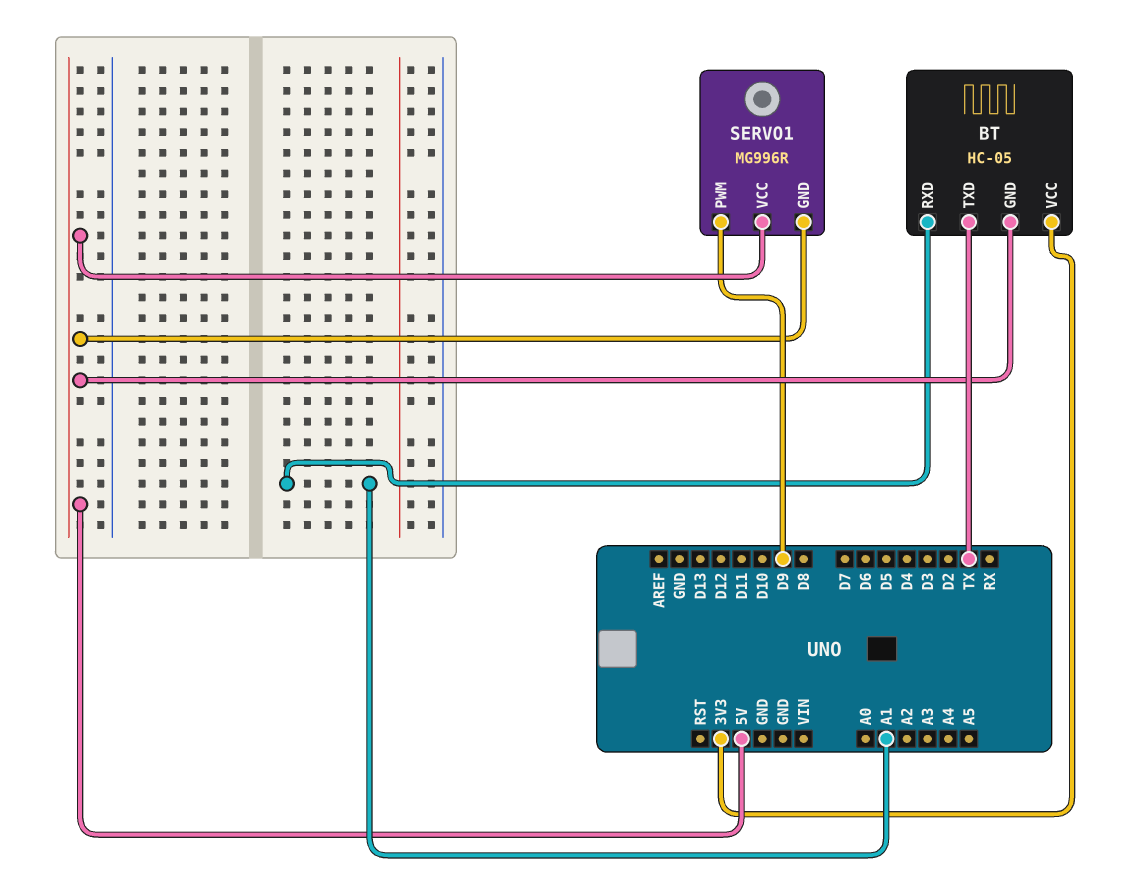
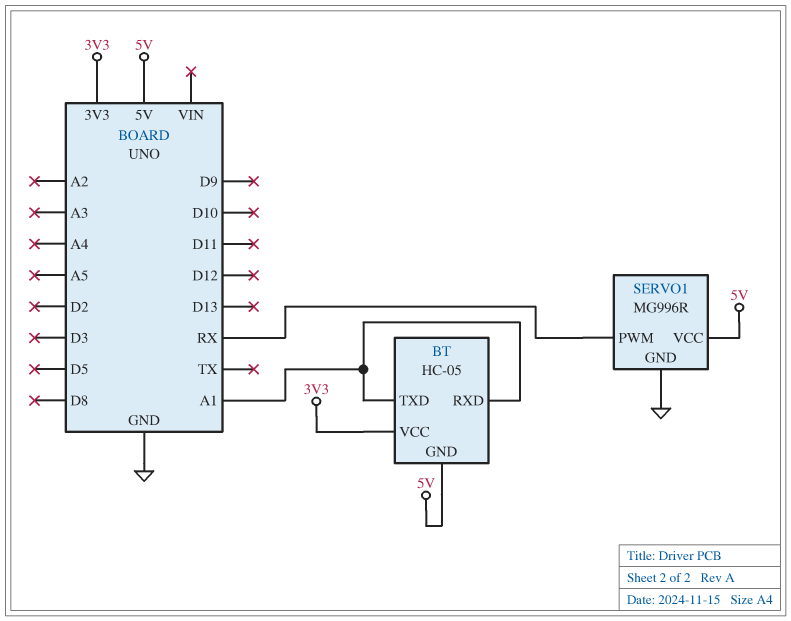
BT pin TXD: TX -> A1
SERVO1 pin GND: 5V -> GND
SERVO1 pin PWM: D9 -> RX

